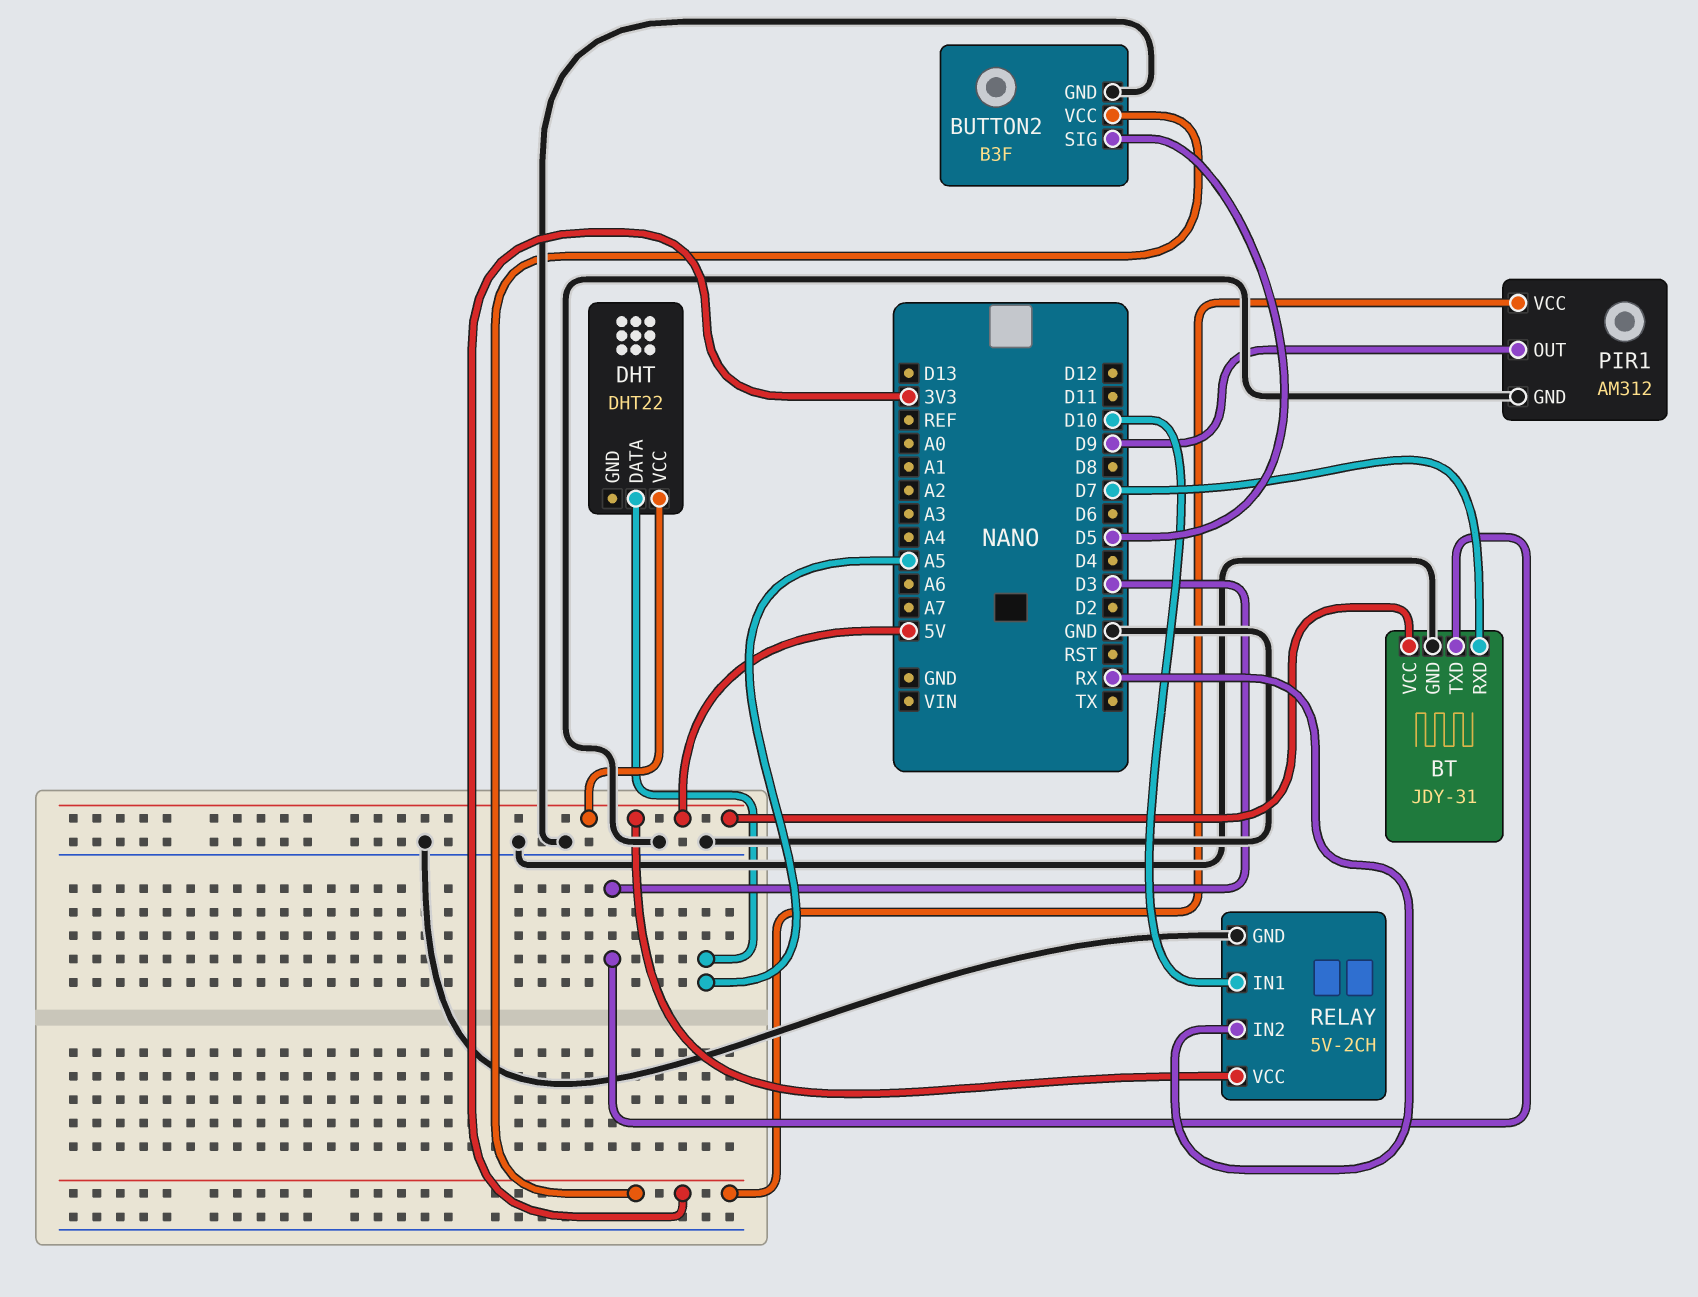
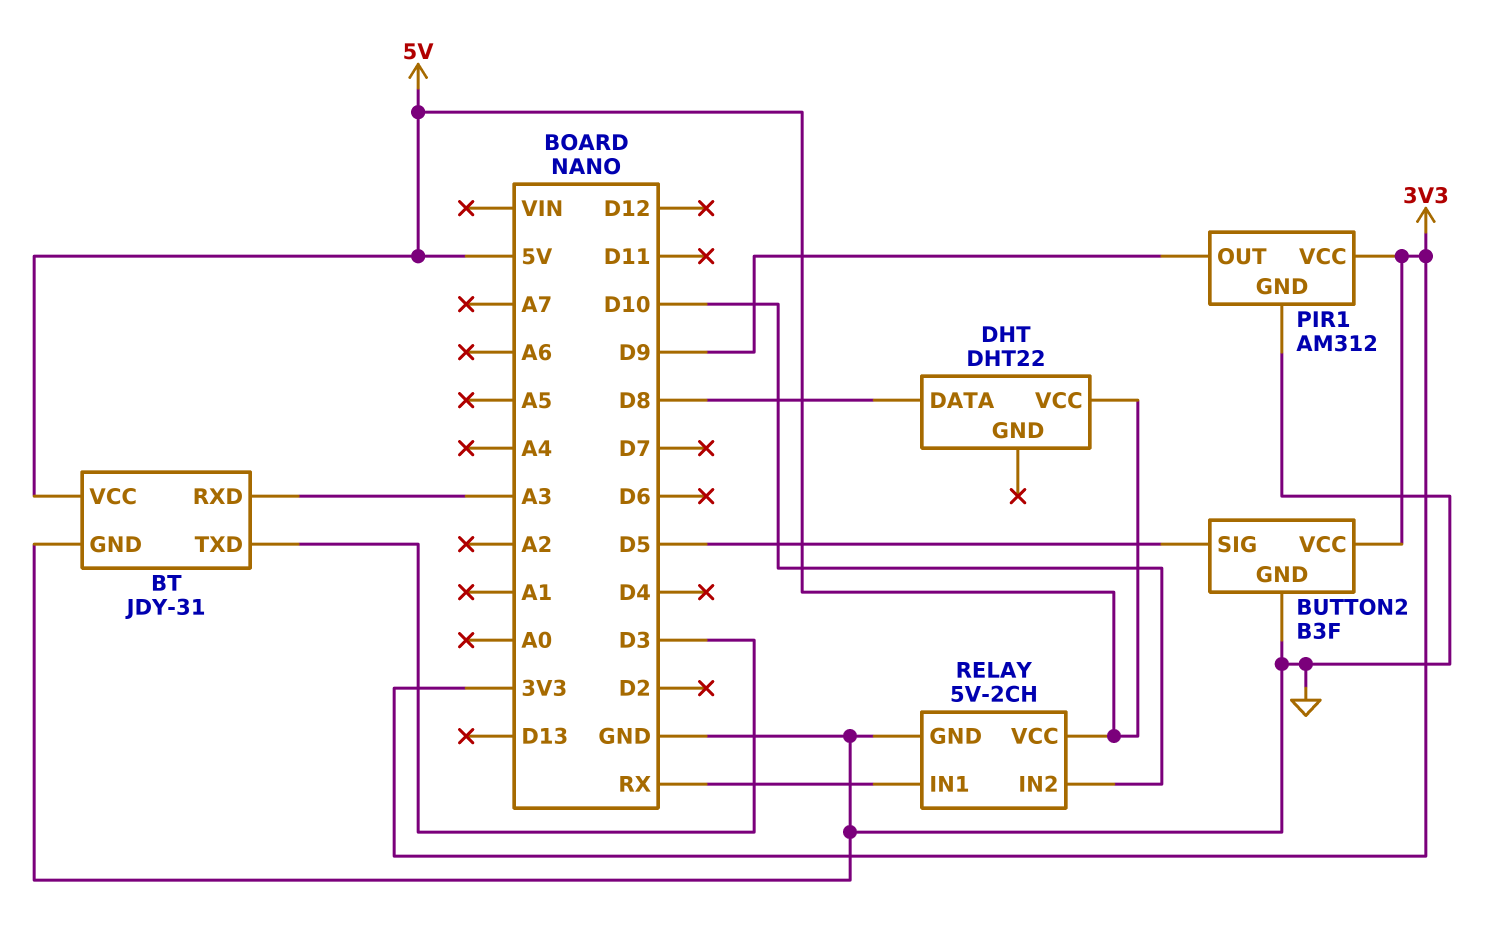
BT pin RXD: D7 -> A3
DHT pin DATA: A5 -> D8
RELAY pin IN1: D10 -> RX
RELAY pin IN2: RX -> D10

